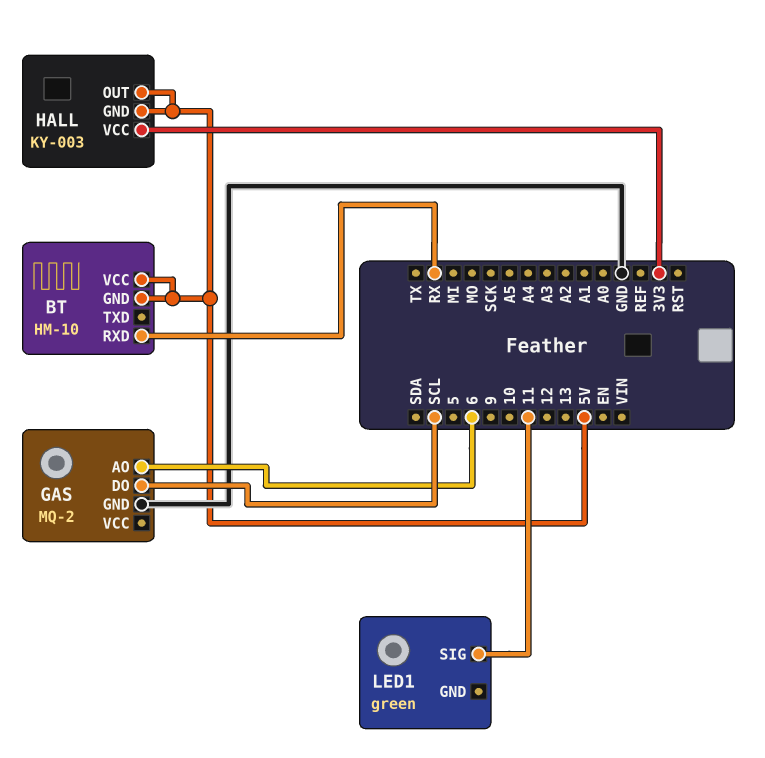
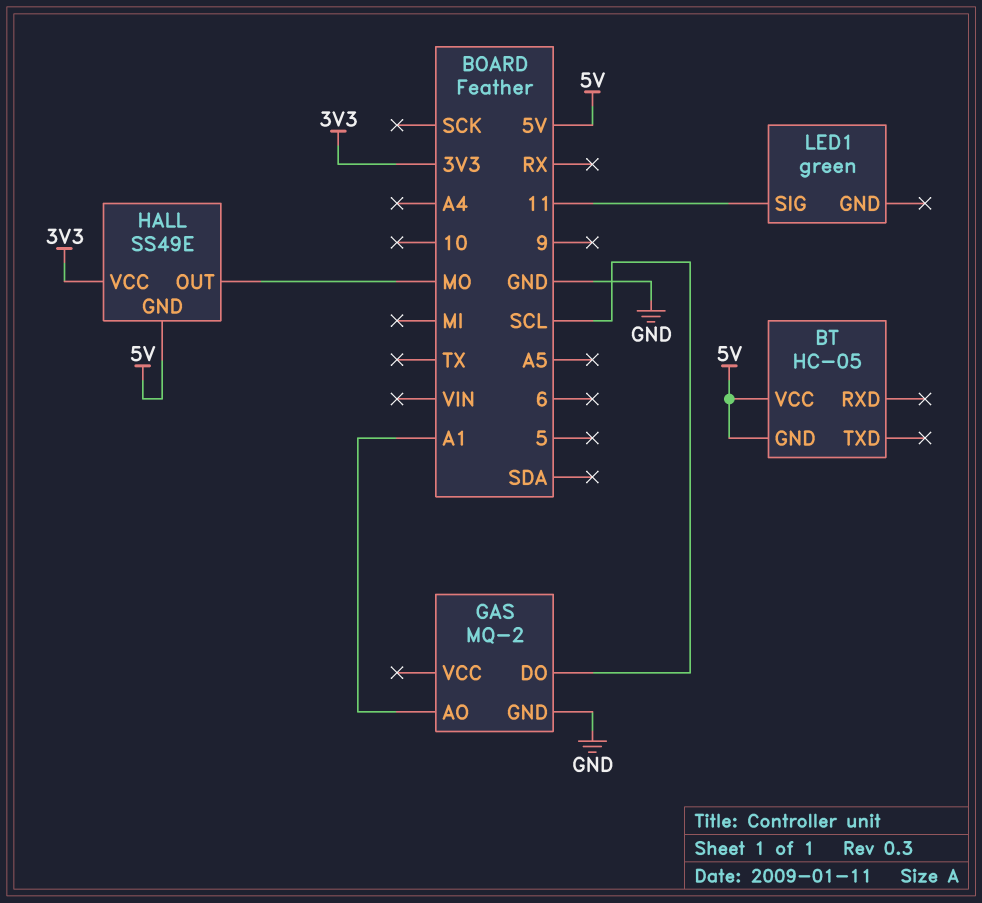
BT: HM-10 -> HC-05
BT pin RXD: RX -> none
GAS pin AO: 6 -> A1
HALL: KY-003 -> SS49E
HALL pin OUT: 5V -> MO

